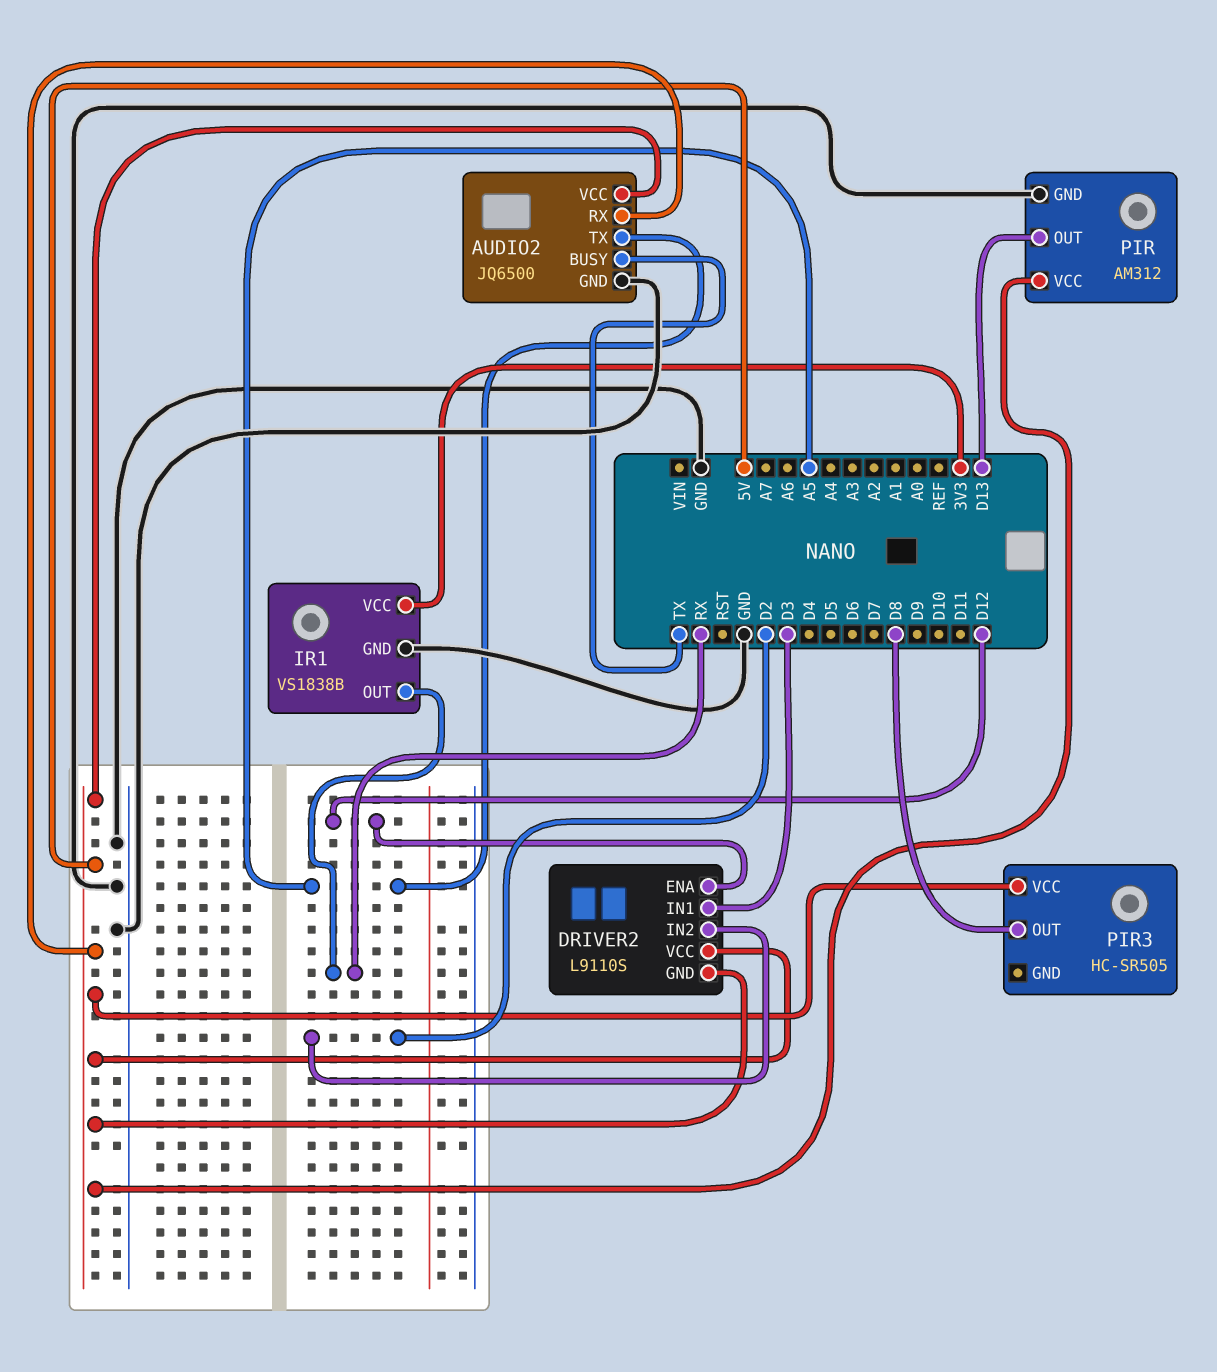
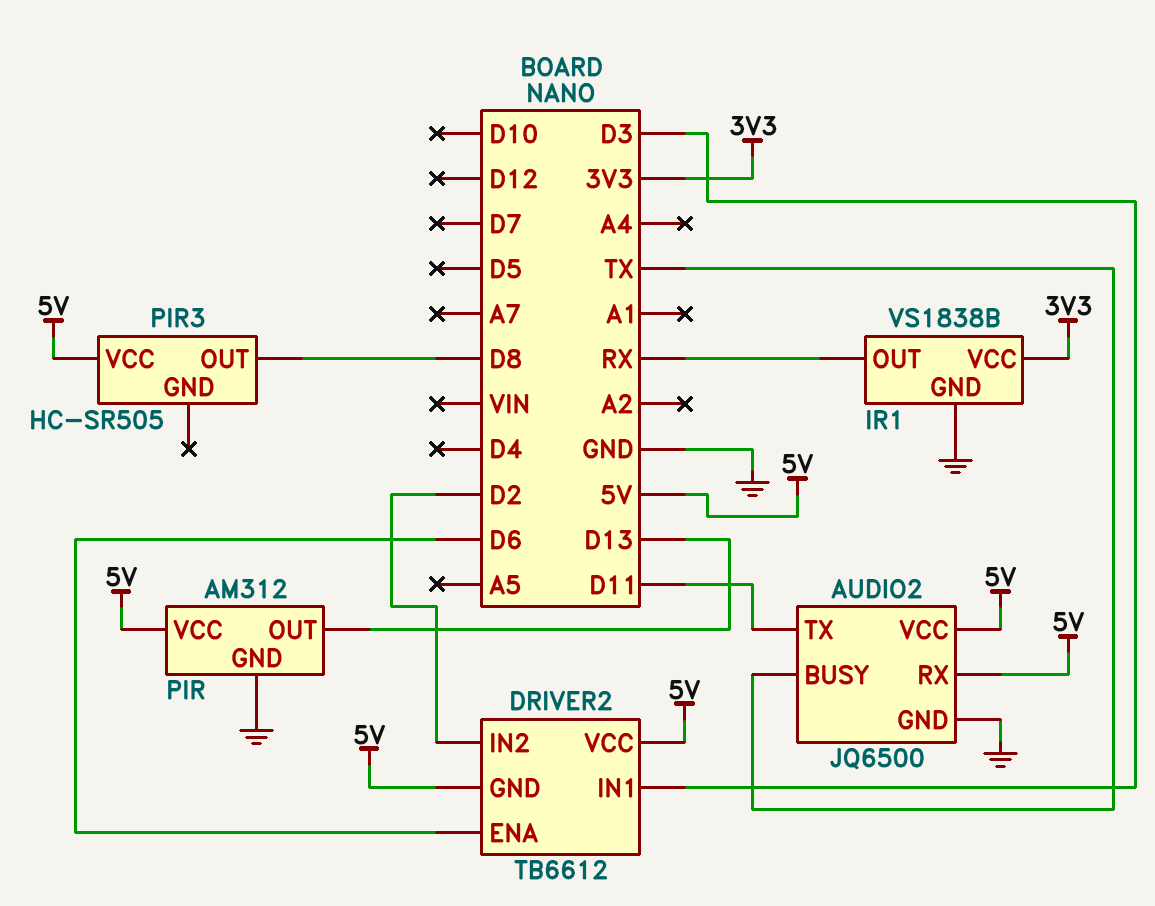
AUDIO2 pin TX: A5 -> D11
DRIVER2: L9110S -> TB6612
DRIVER2 pin ENA: D12 -> D6

